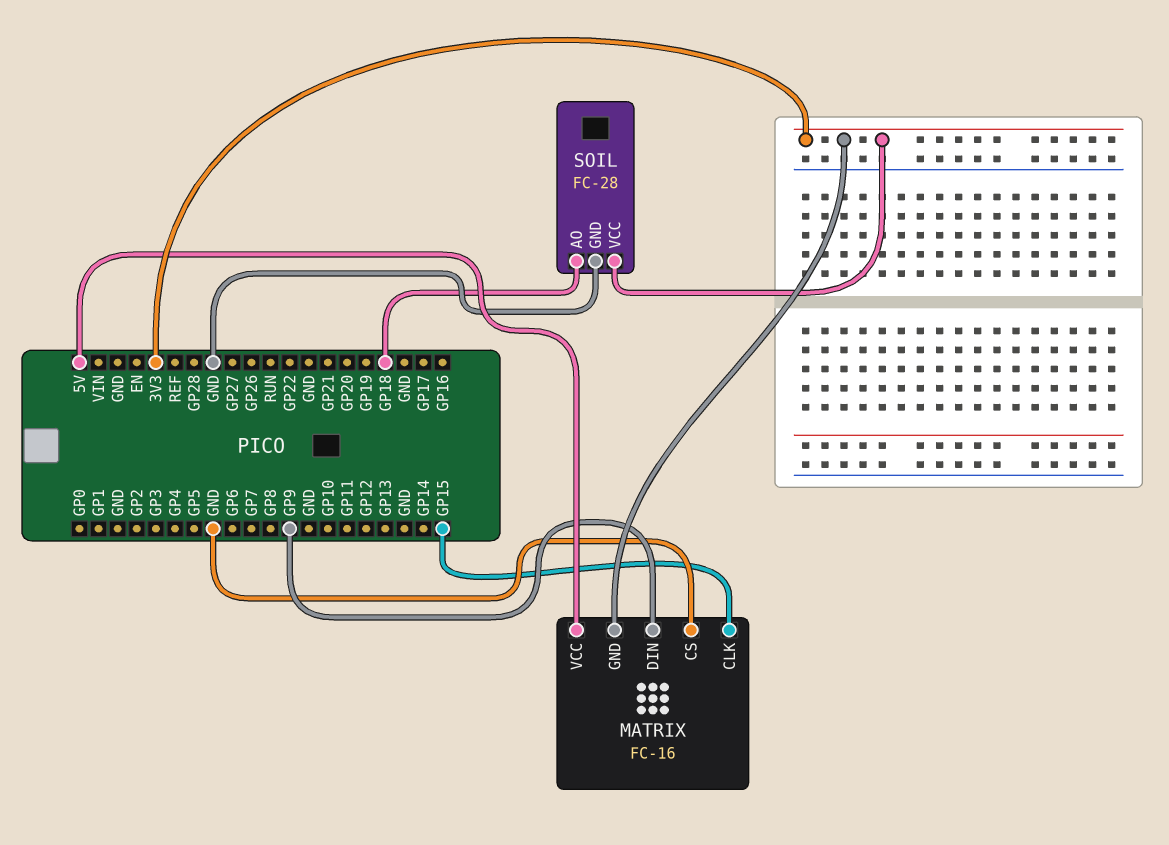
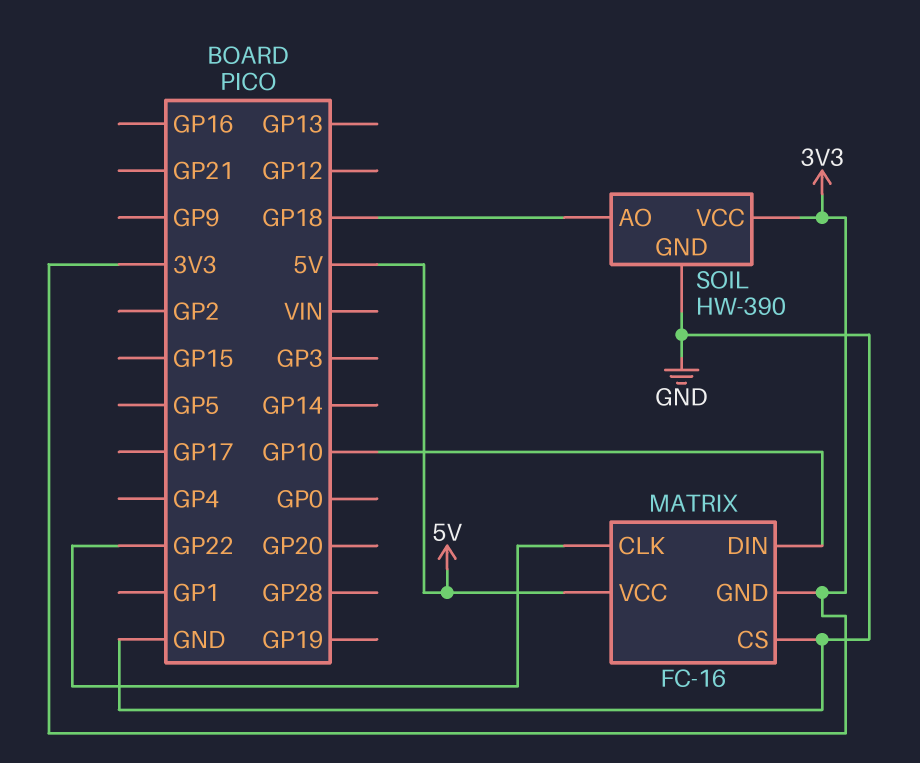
MATRIX pin CLK: GP15 -> GP22
MATRIX pin DIN: GP9 -> GP10
SOIL: FC-28 -> HW-390

